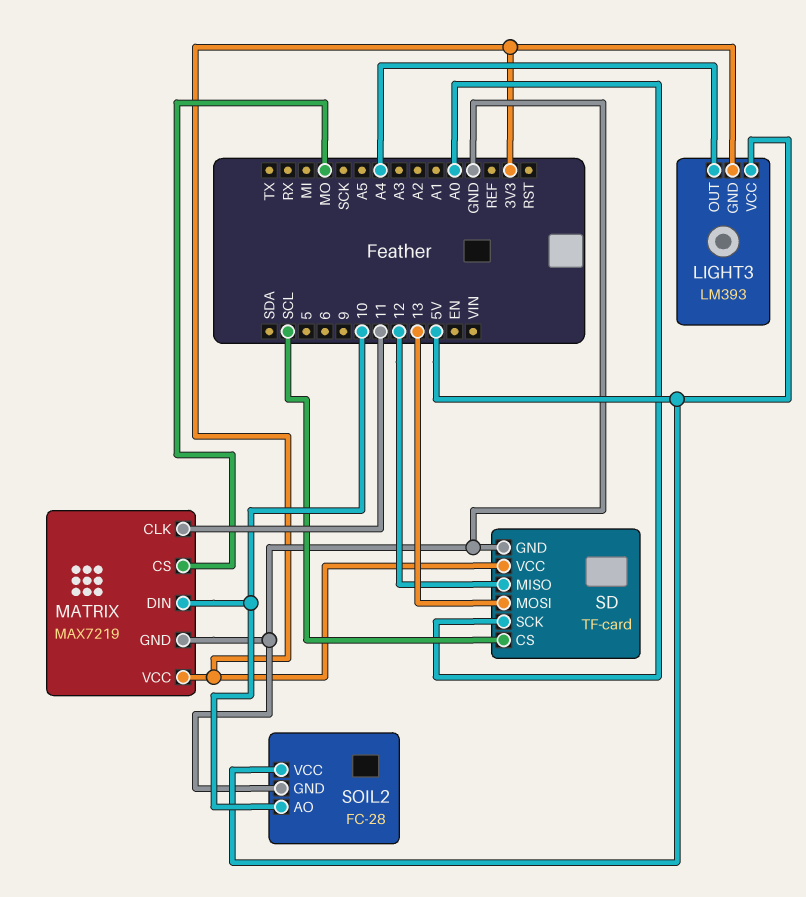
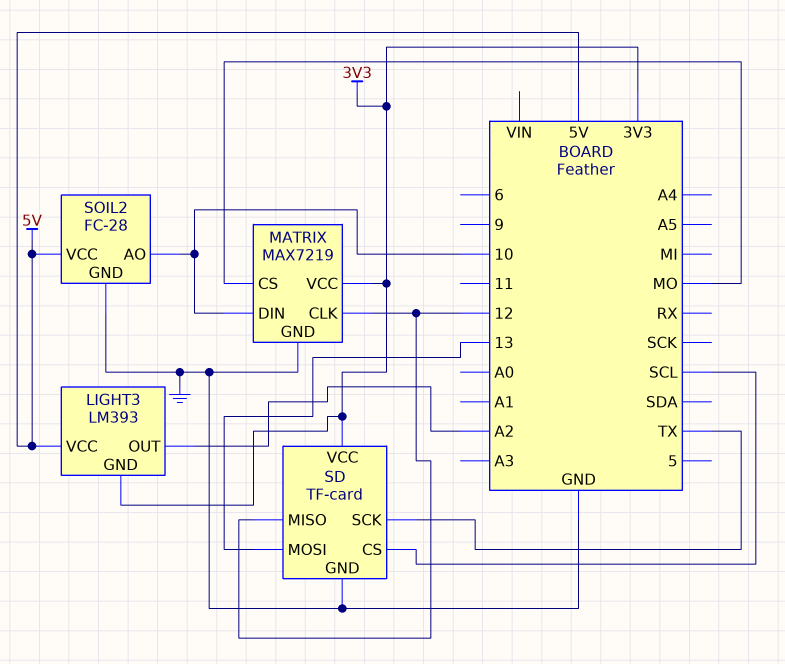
LIGHT3 pin OUT: A4 -> A2
MATRIX pin CLK: 11 -> 12
SD pin SCK: A0 -> TX

